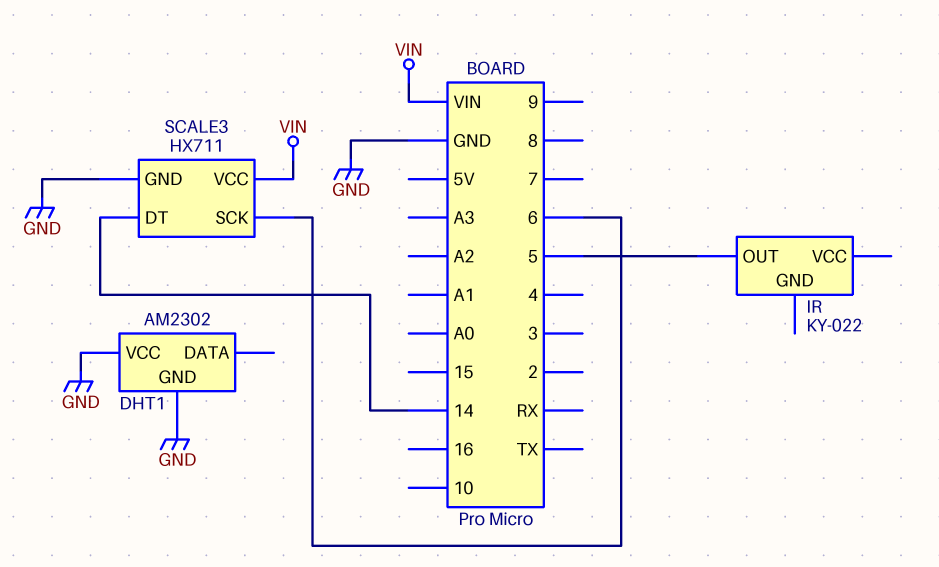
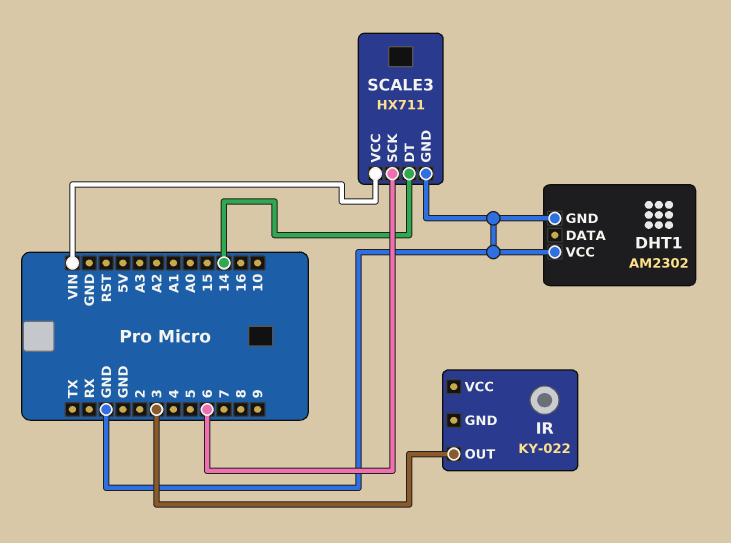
IR pin OUT: 5 -> 3

